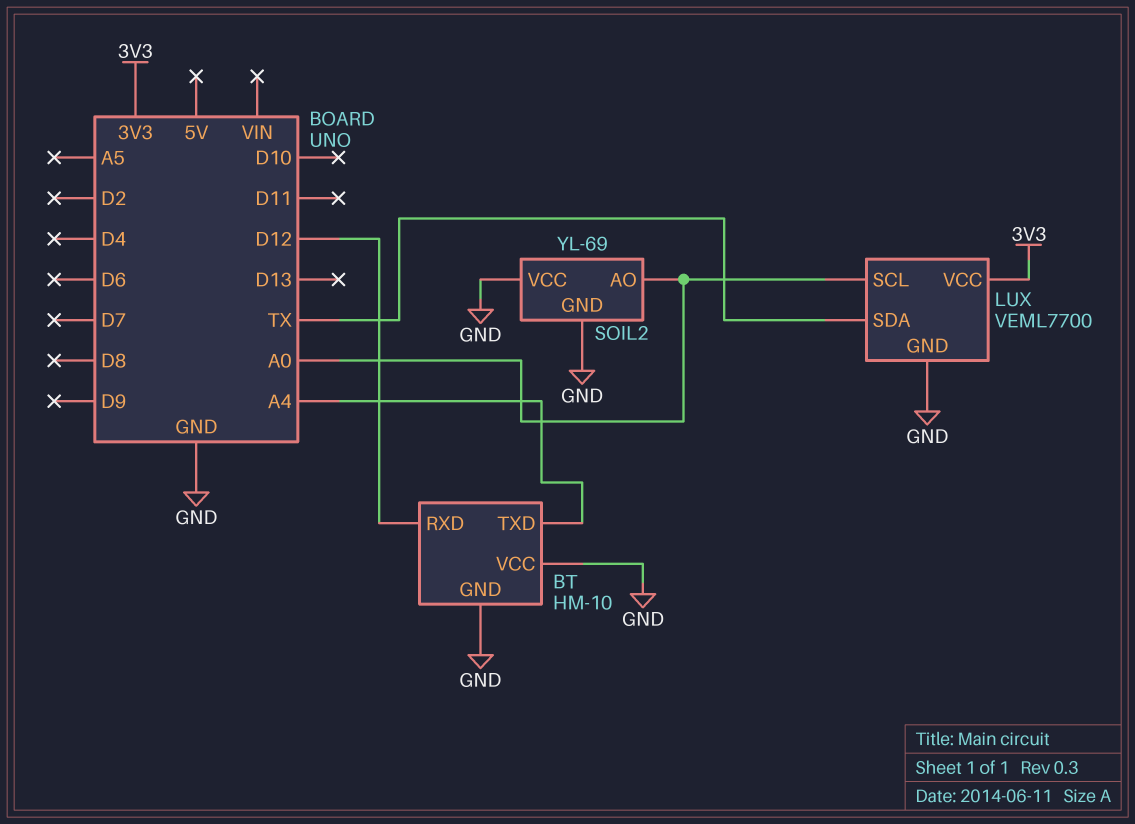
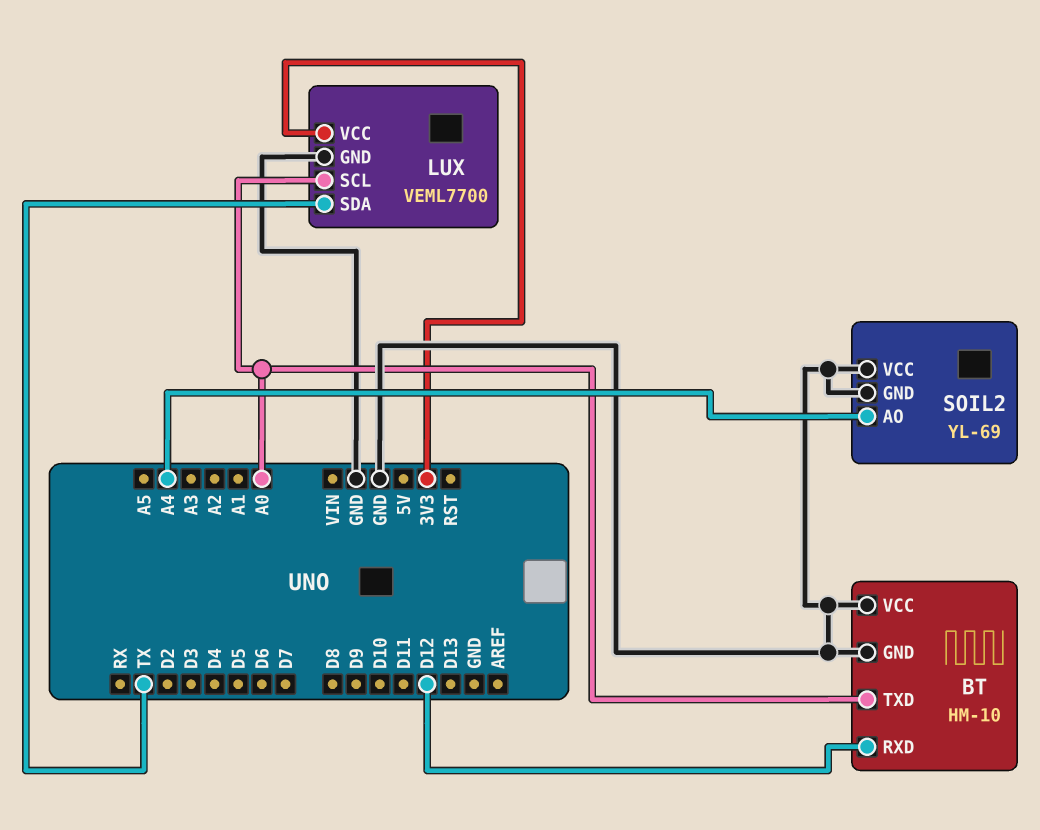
BT pin TXD: A4 -> A0
SOIL2 pin AO: A0 -> A4

